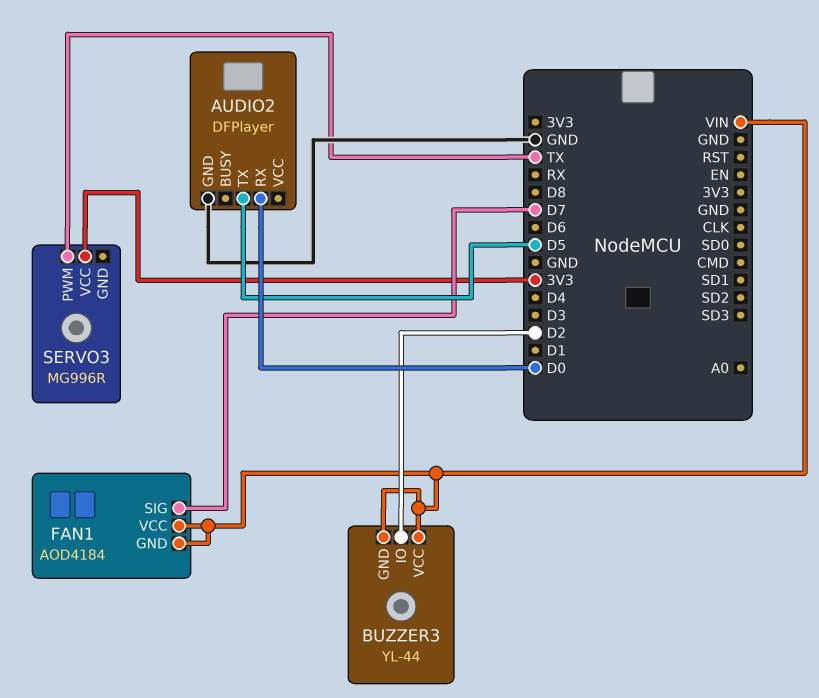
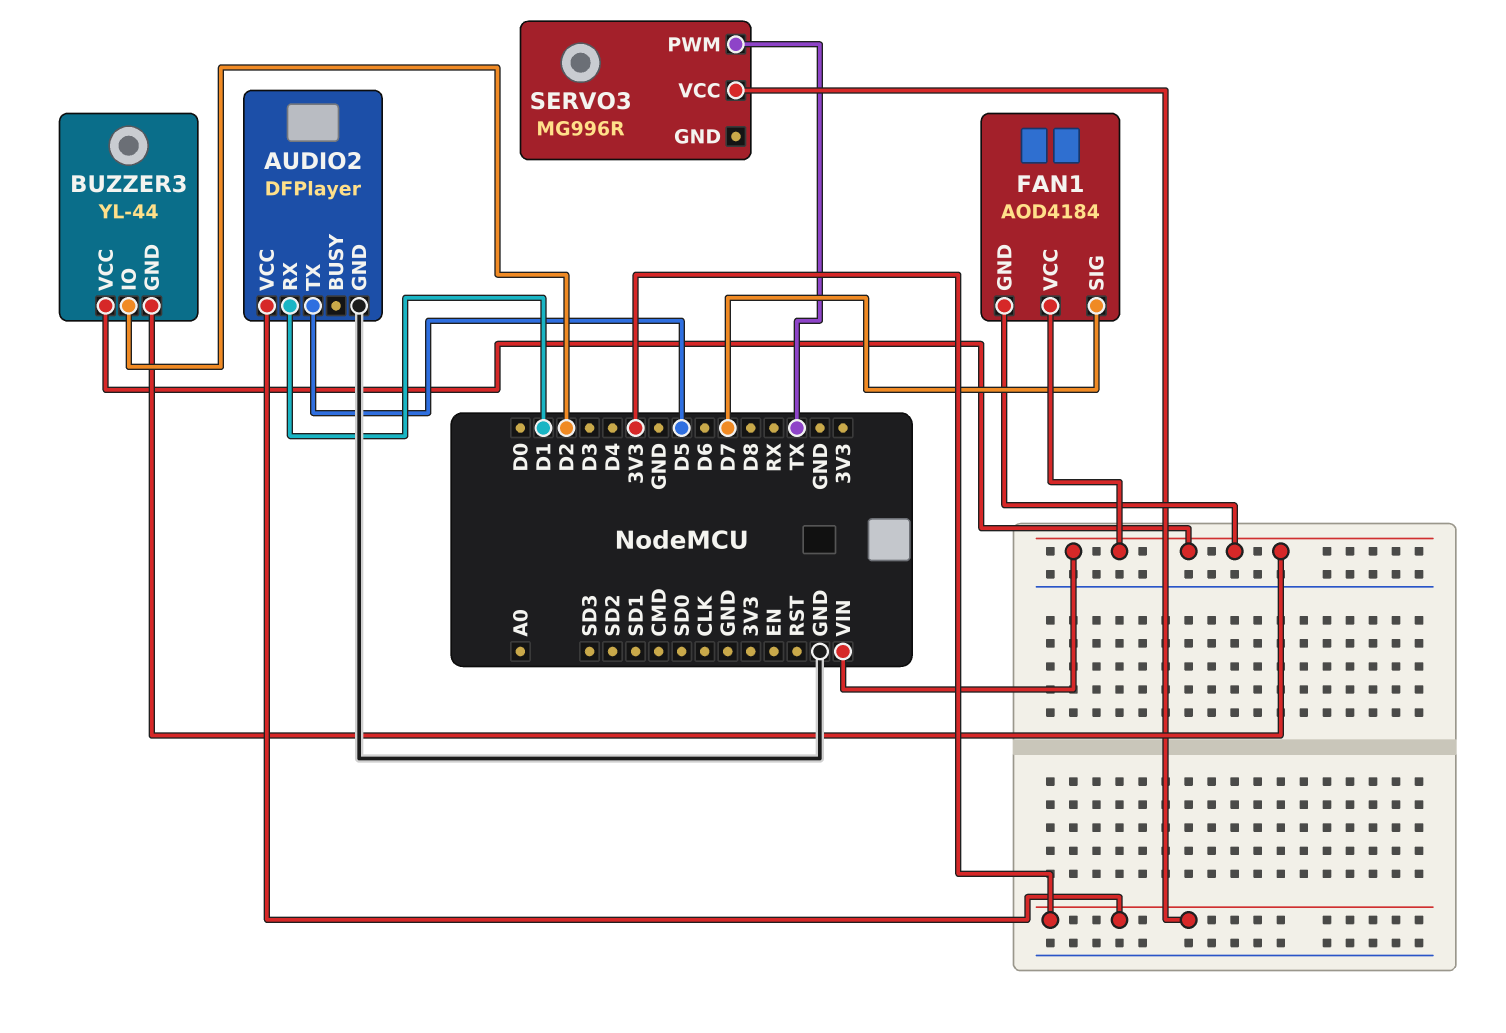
AUDIO2 pin RX: D0 -> D1
AUDIO2 pin VCC: none -> 3V3

